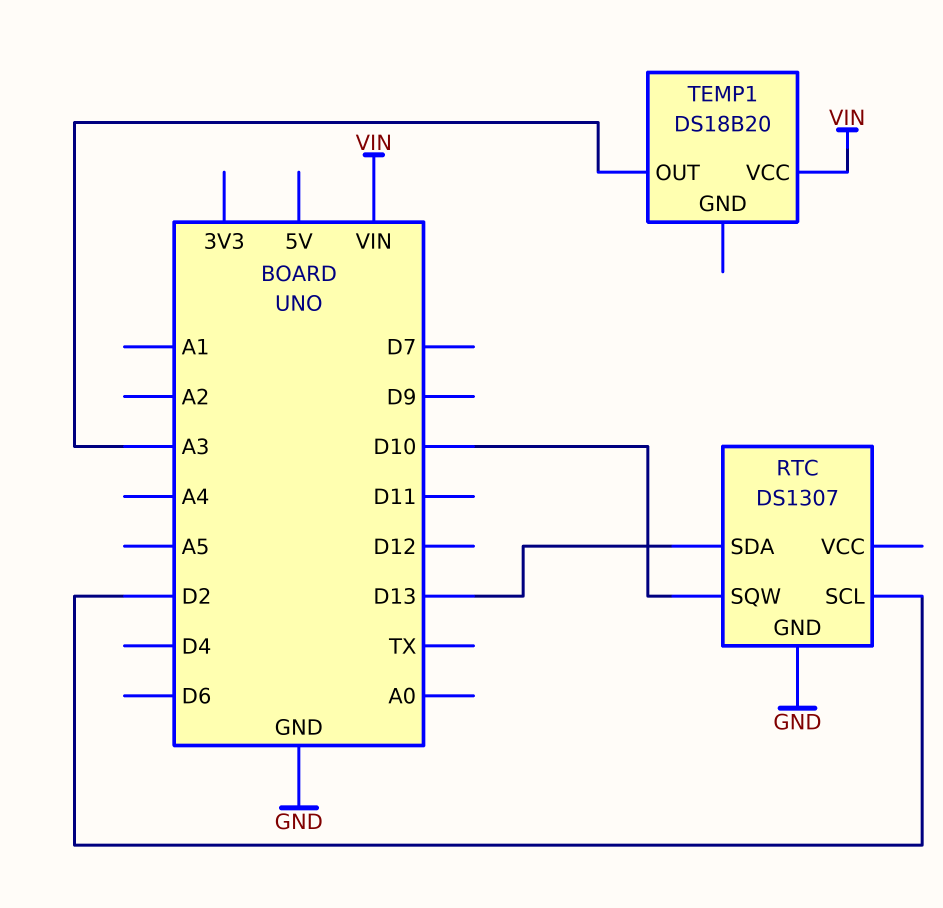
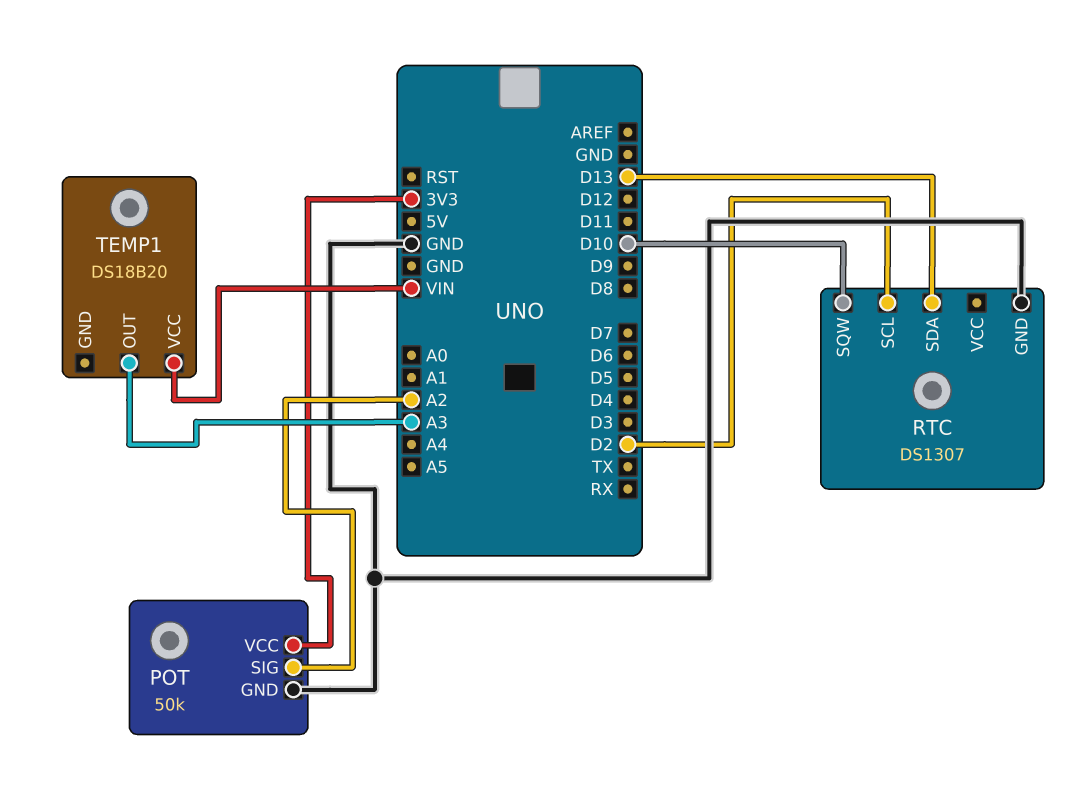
POT: none -> 50k
POT pin GND: none -> GND
POT pin SIG: none -> A2
POT pin VCC: none -> 3V3

